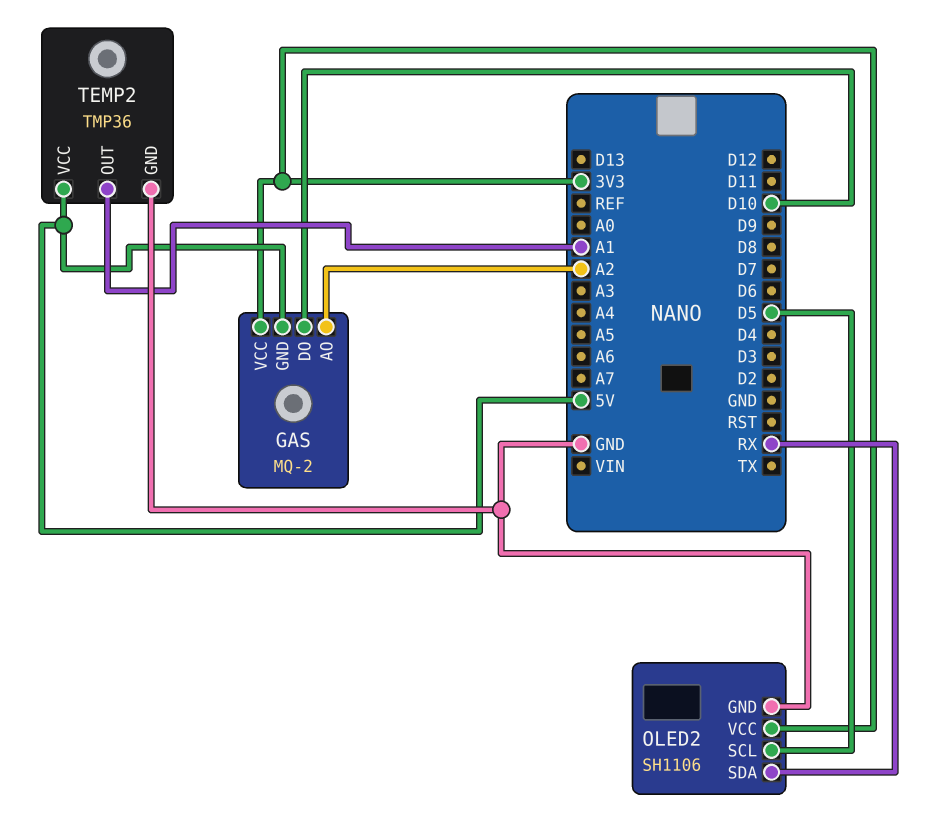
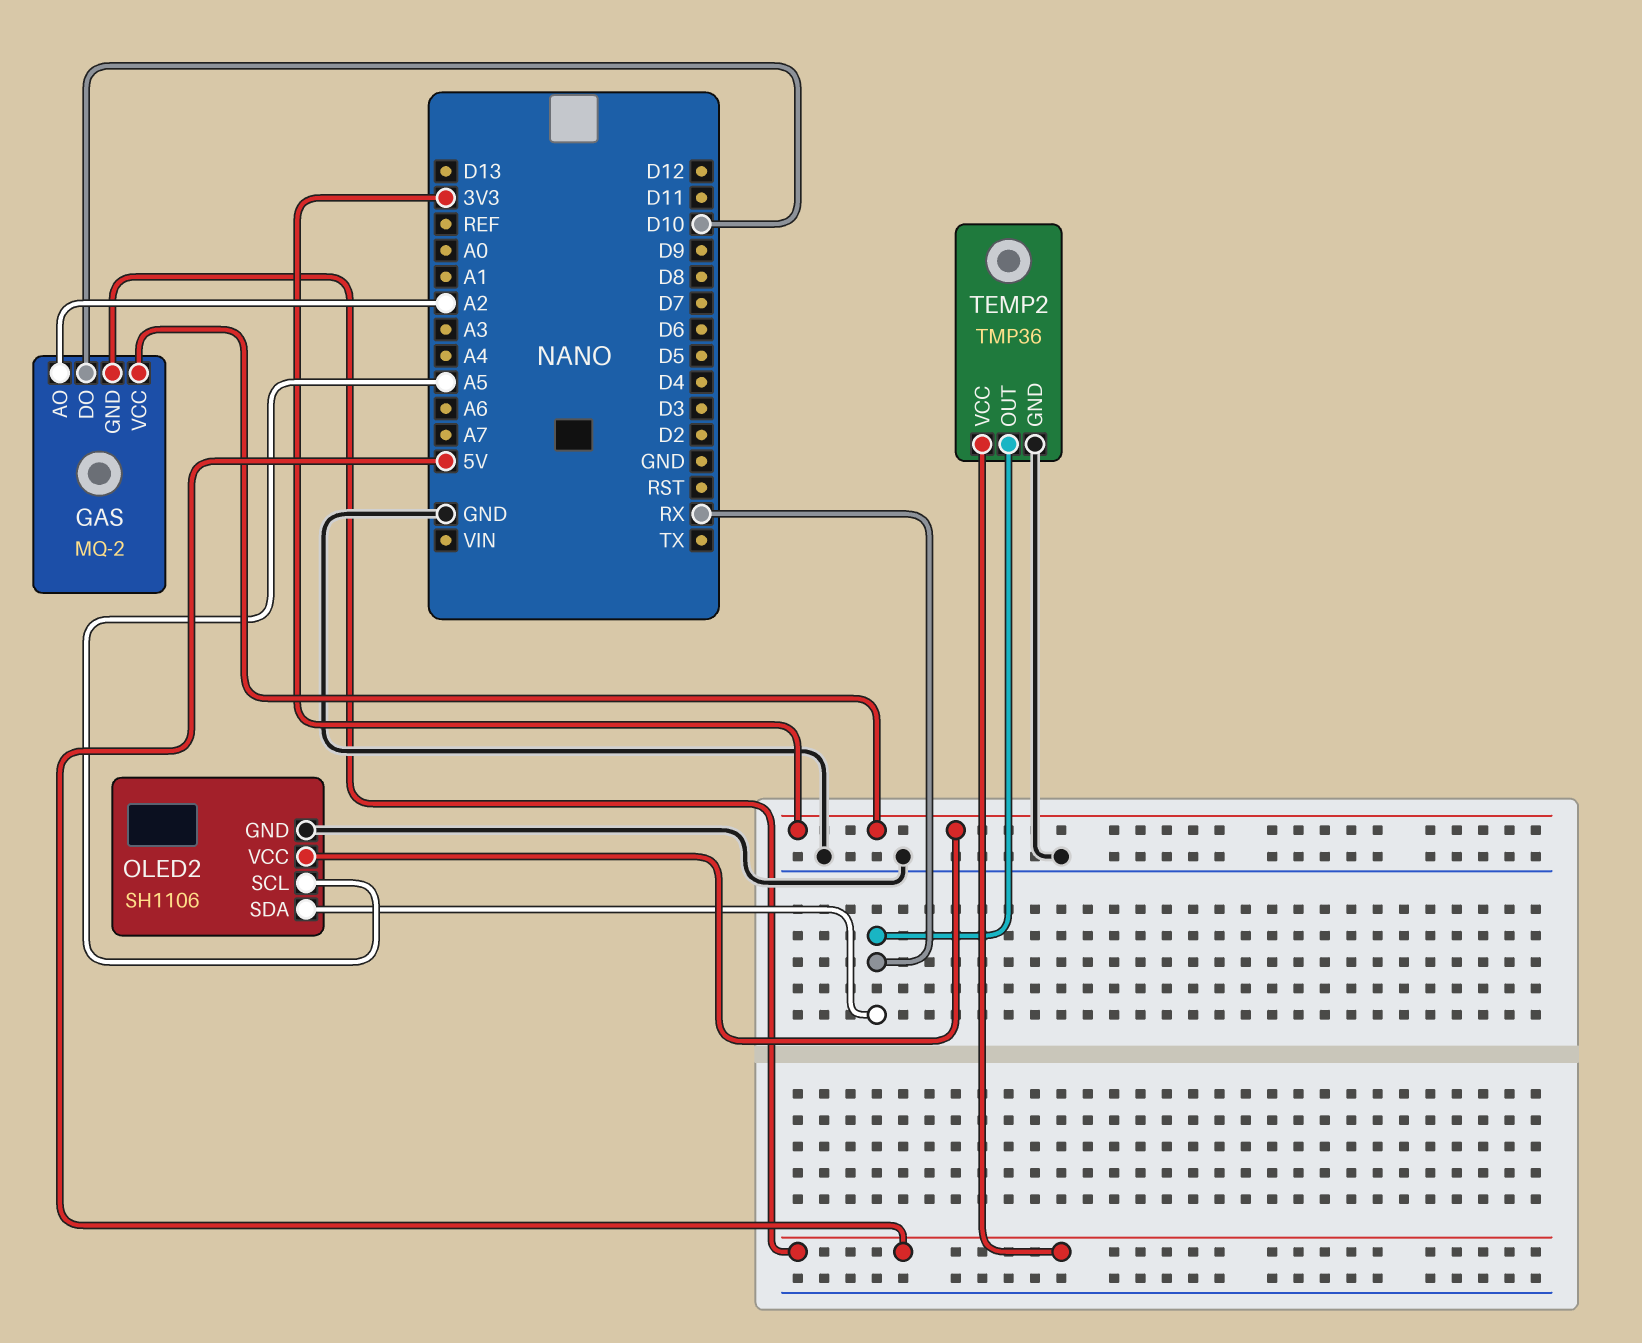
OLED2 pin SCL: D5 -> A5
TEMP2 pin OUT: A1 -> RX

